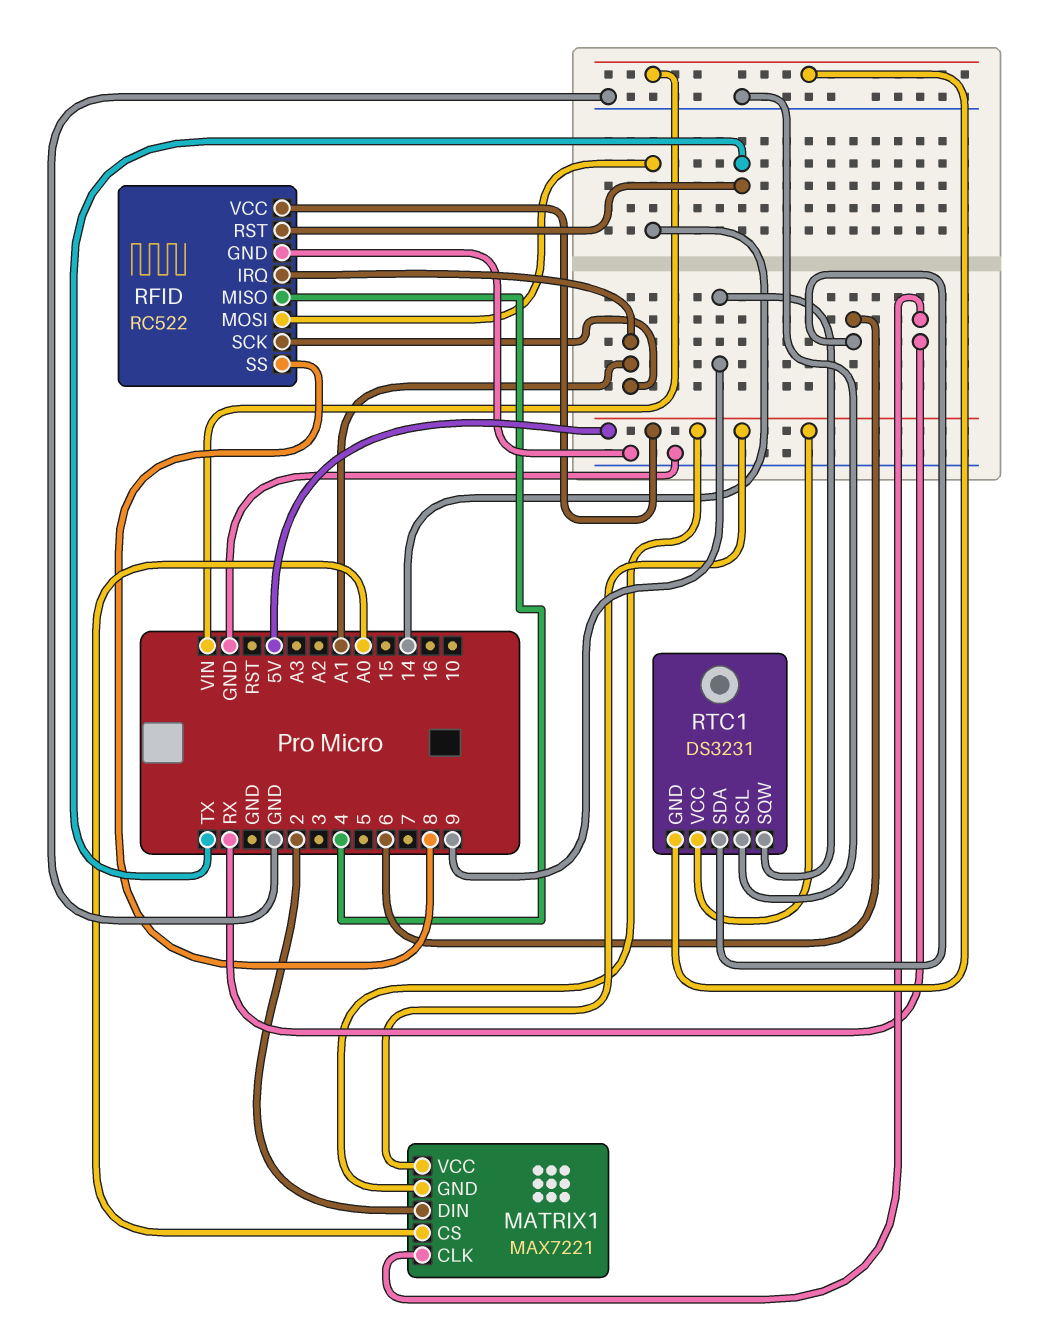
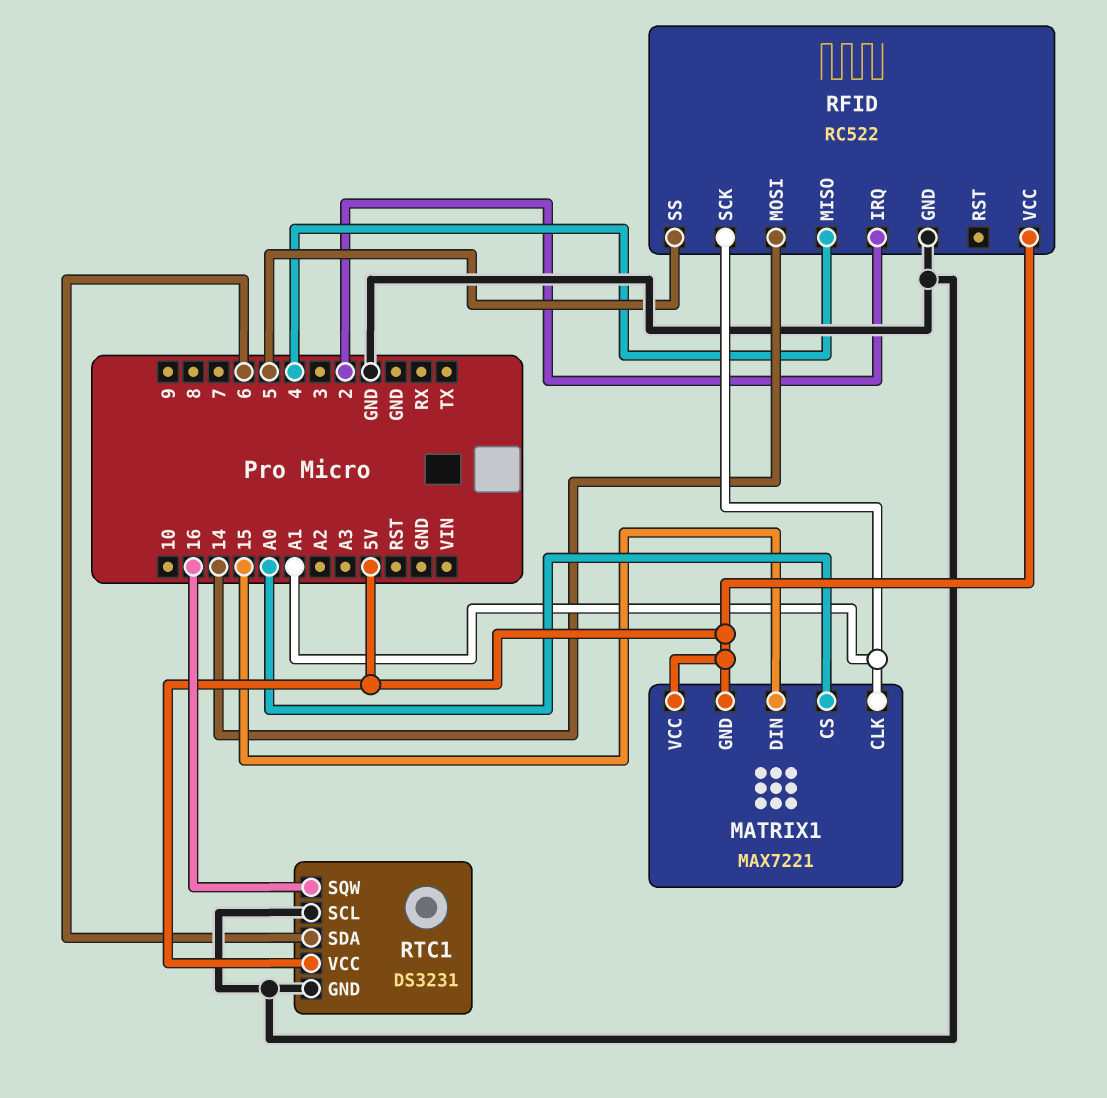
MATRIX1 pin CLK: RX -> A1
MATRIX1 pin DIN: 2 -> 15
RFID pin IRQ: A1 -> 2
RFID pin RST: TX -> none
RFID pin SS: 8 -> 5
RTC1 pin GND: VIN -> GND
RTC1 pin SQW: 9 -> 16

